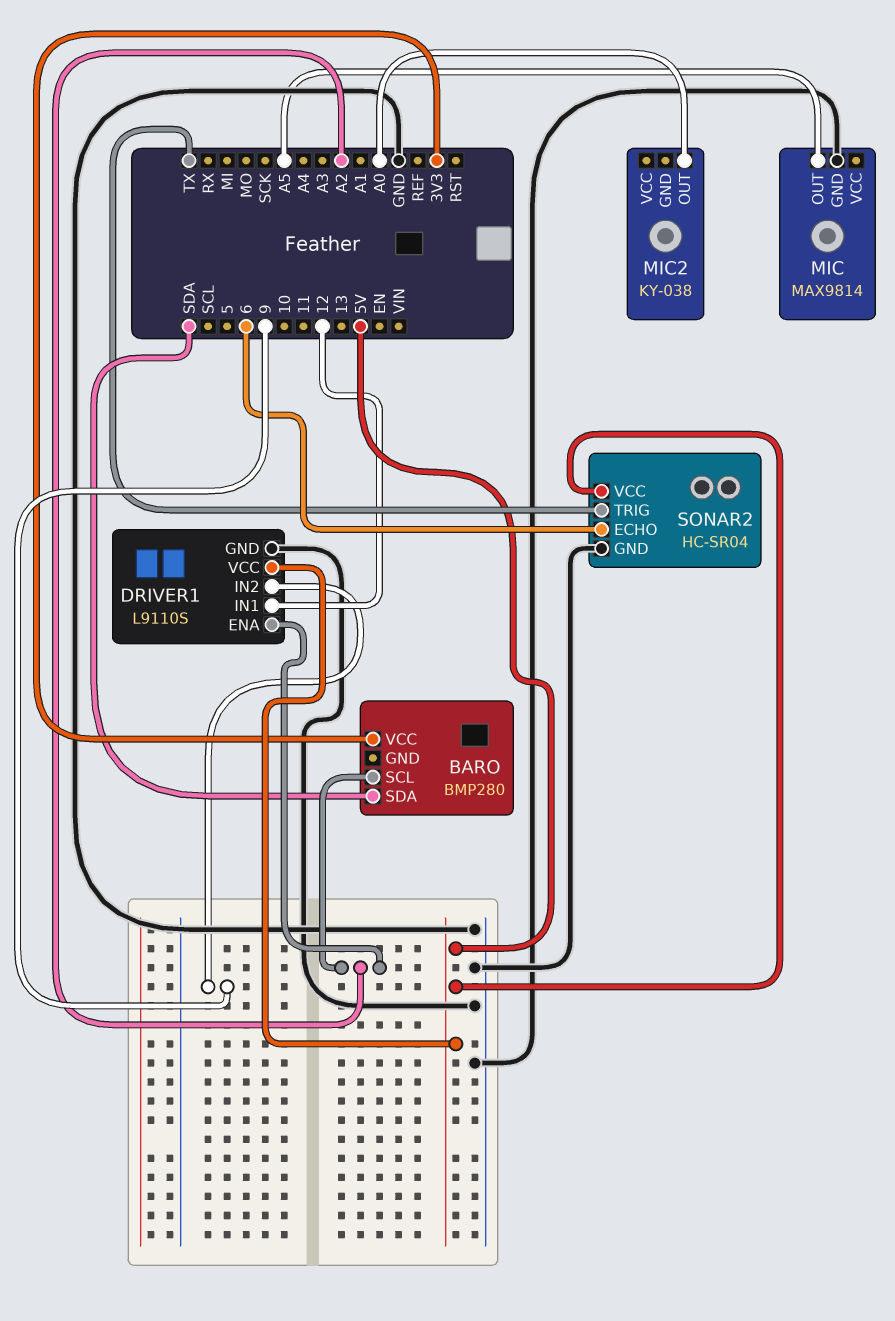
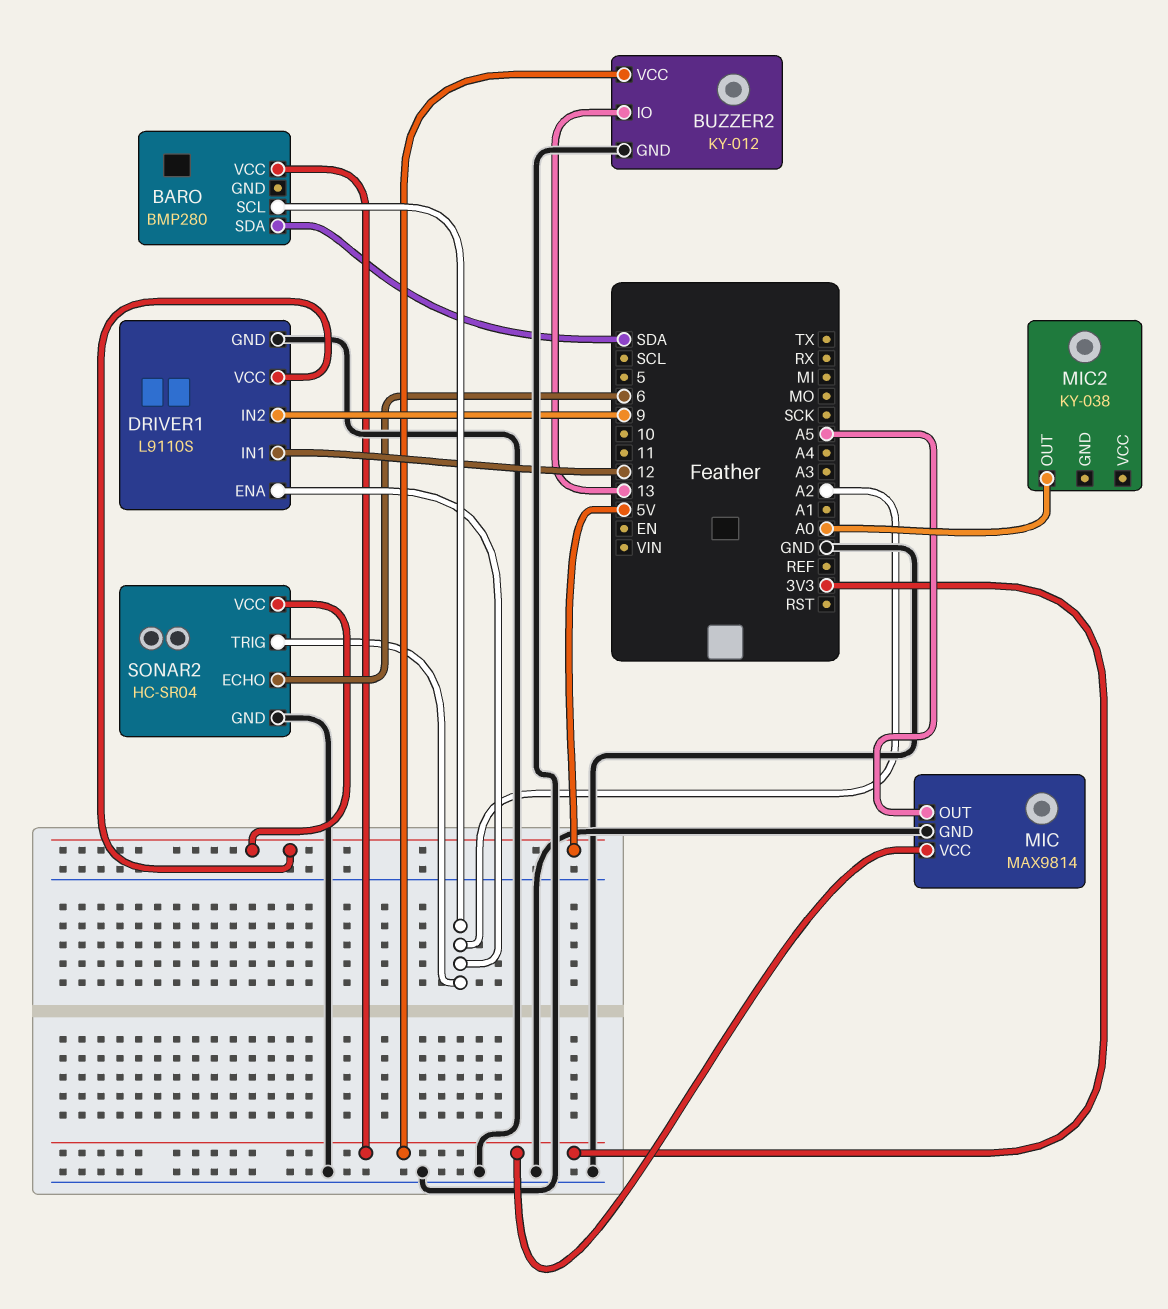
BUZZER2: none -> KY-012
BUZZER2 pin GND: none -> GND
BUZZER2 pin IO: none -> 13
BUZZER2 pin VCC: none -> 3V3
MIC pin VCC: none -> 3V3
SONAR2 pin TRIG: TX -> A2

